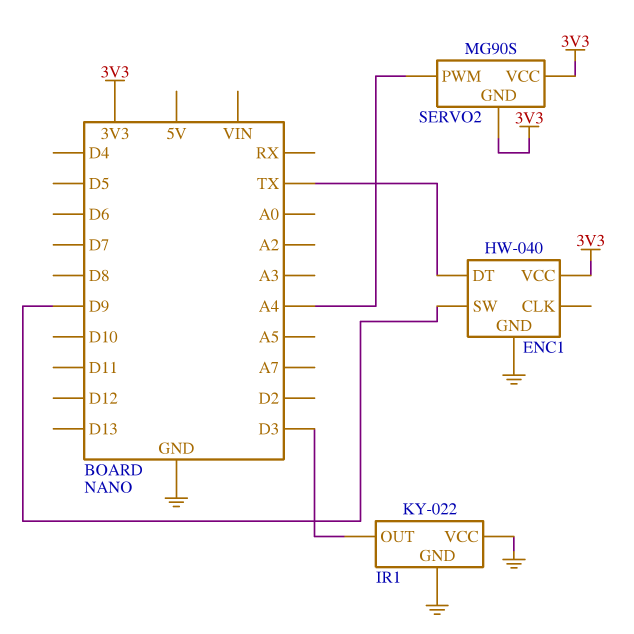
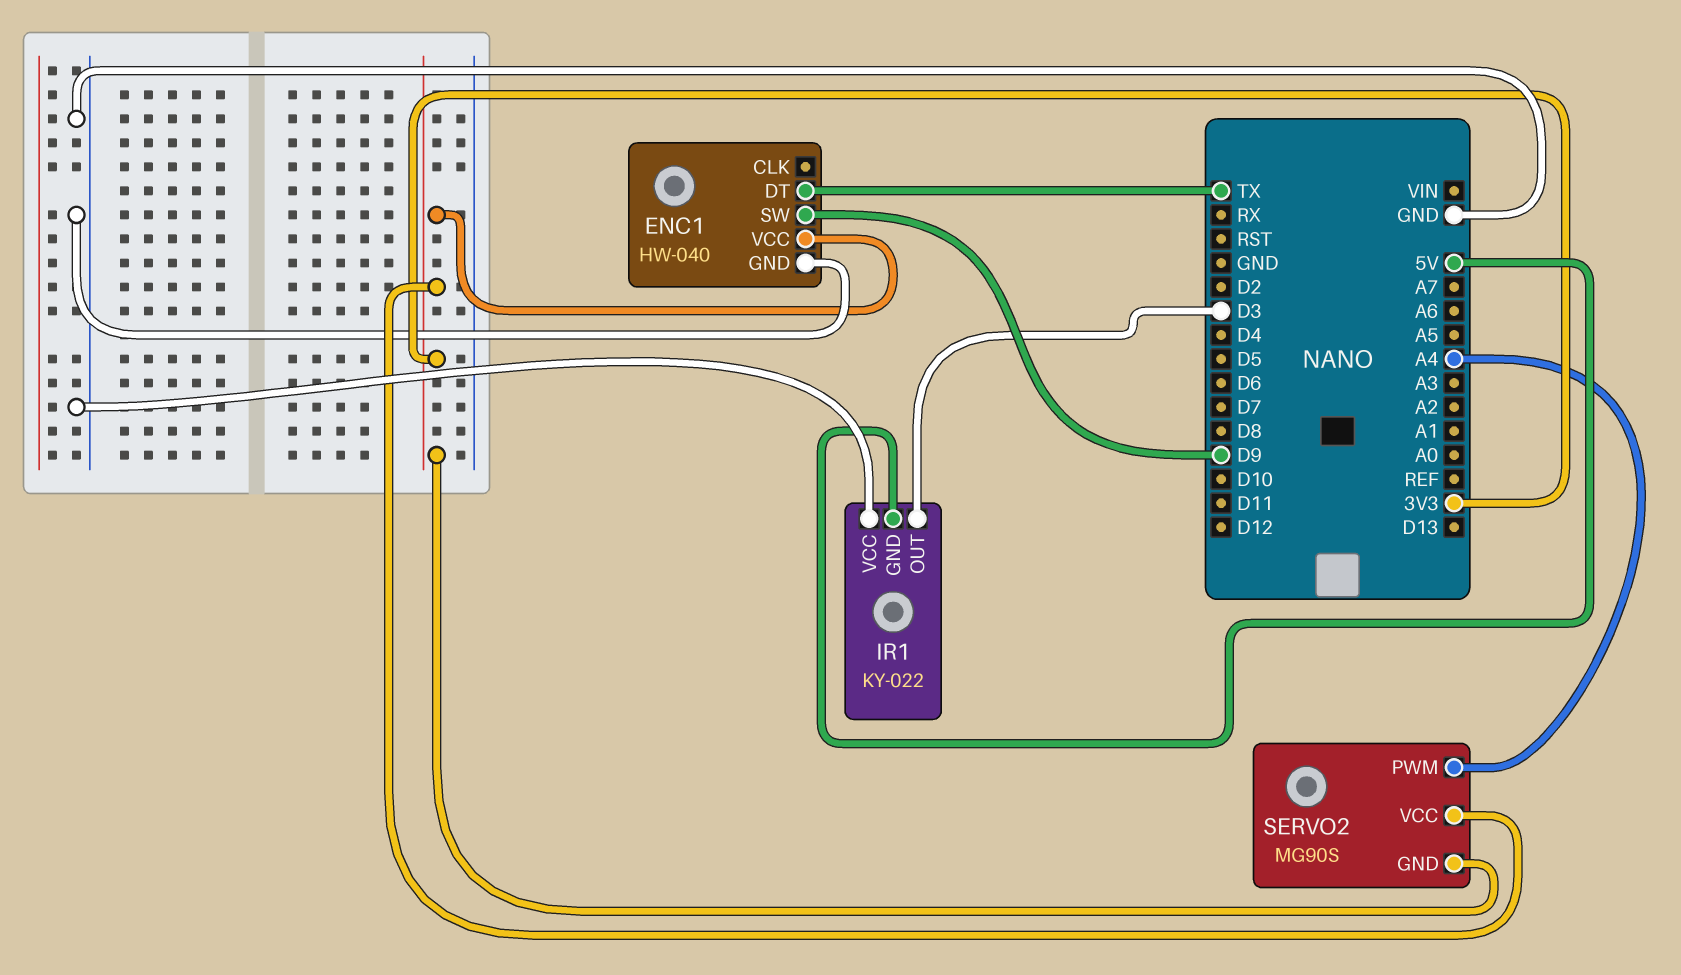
IR1 pin GND: GND -> 5V

